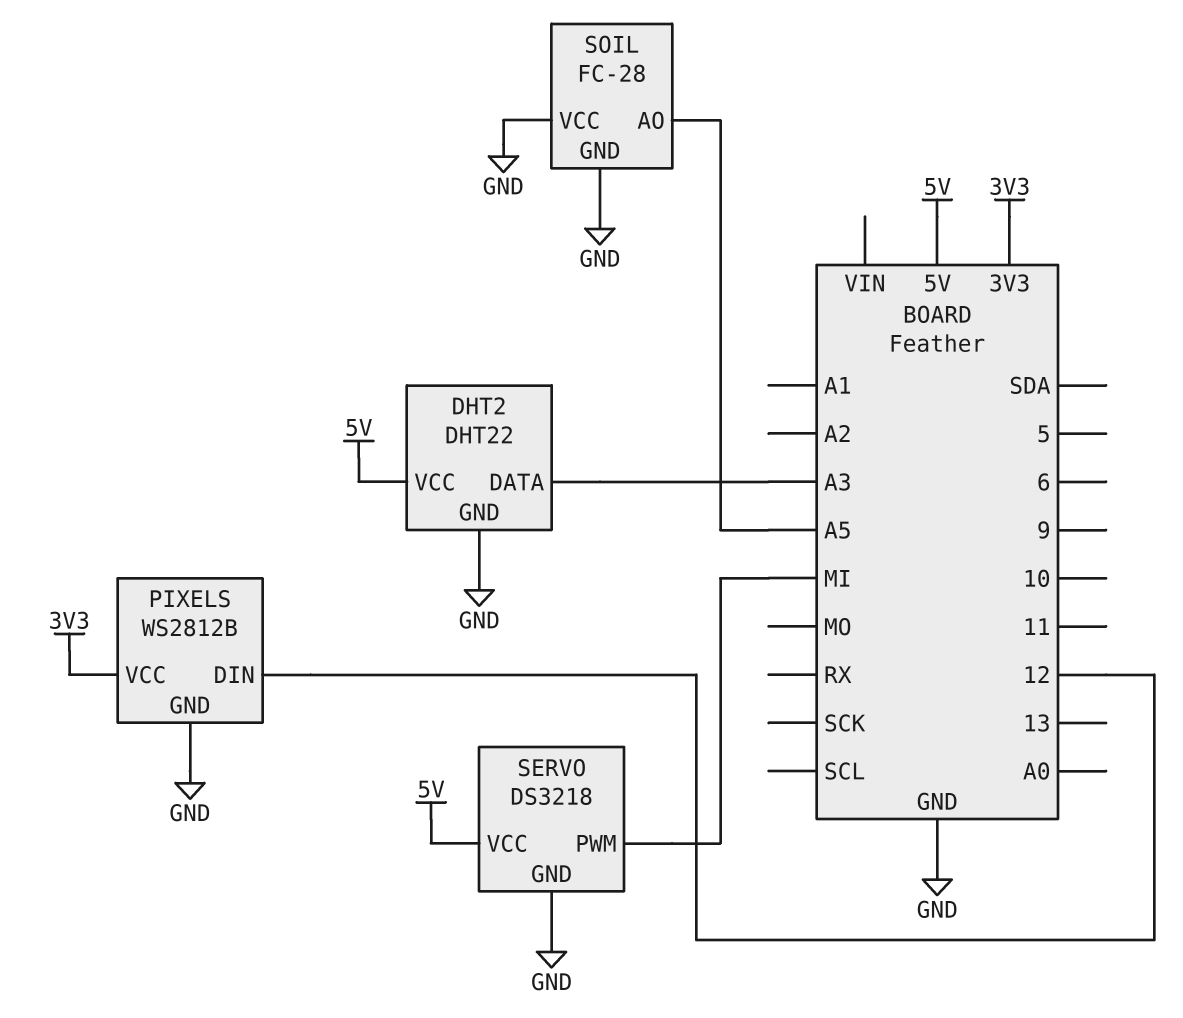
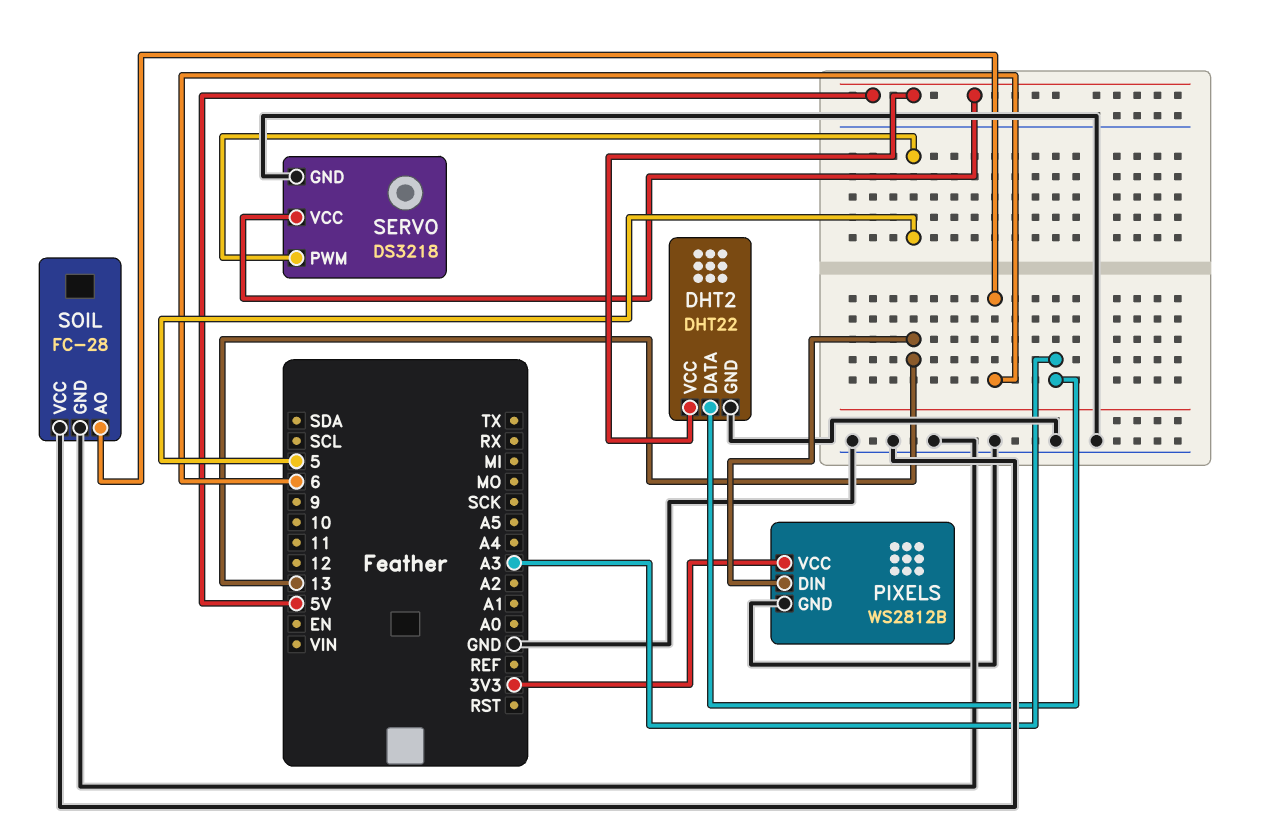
PIXELS pin DIN: 12 -> 13
SERVO pin PWM: MI -> 5
SOIL pin AO: A5 -> 6

